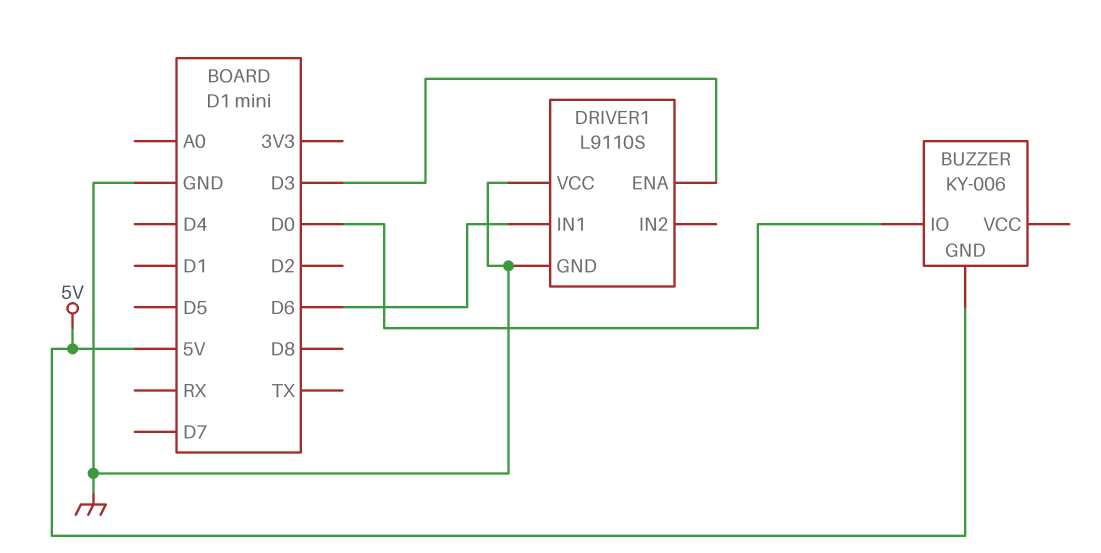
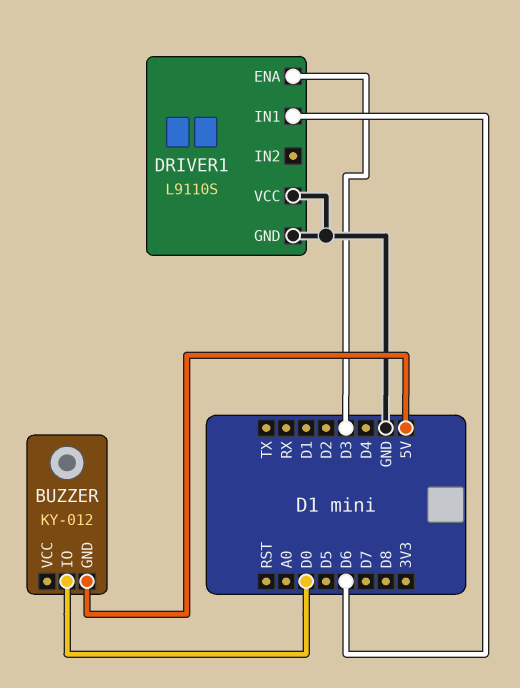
BUZZER: KY-006 -> KY-012

